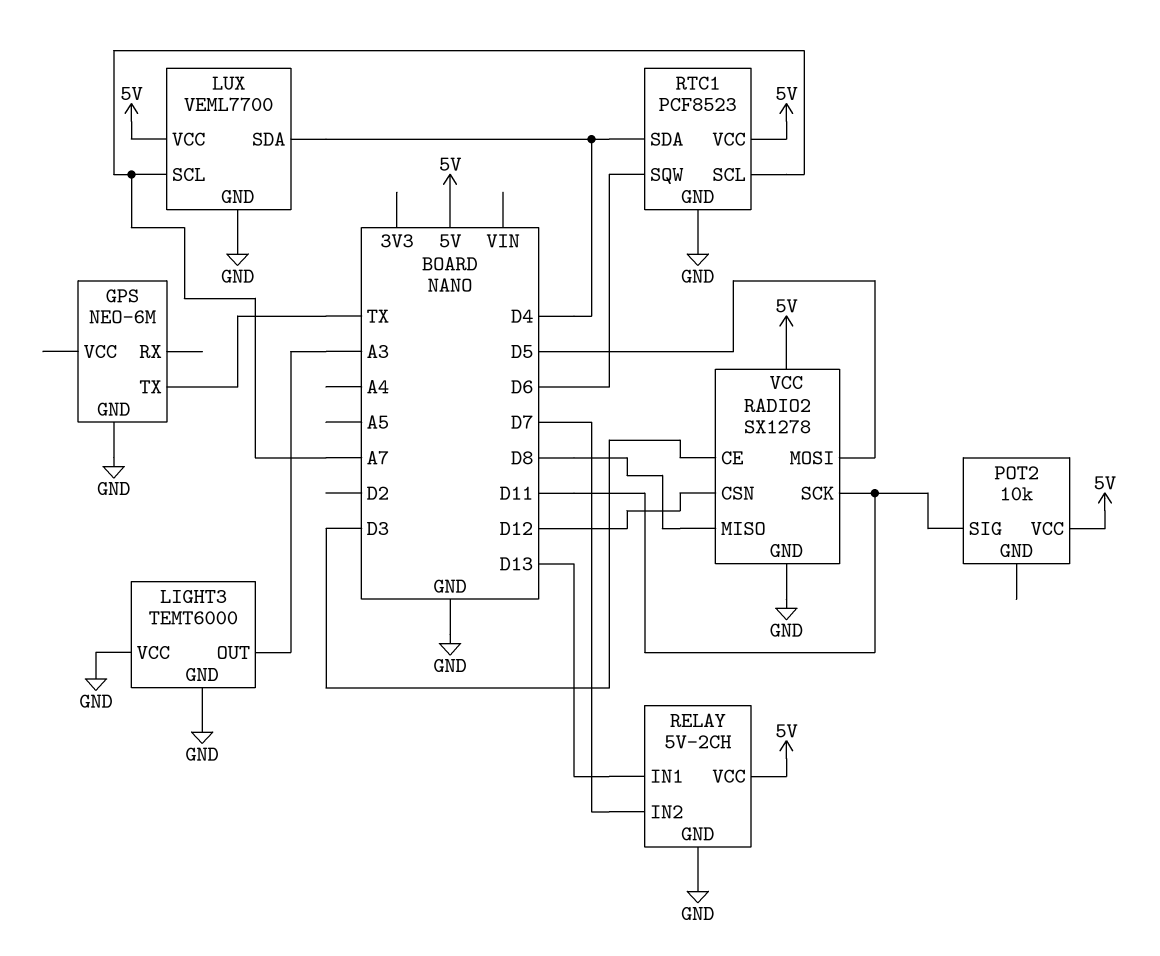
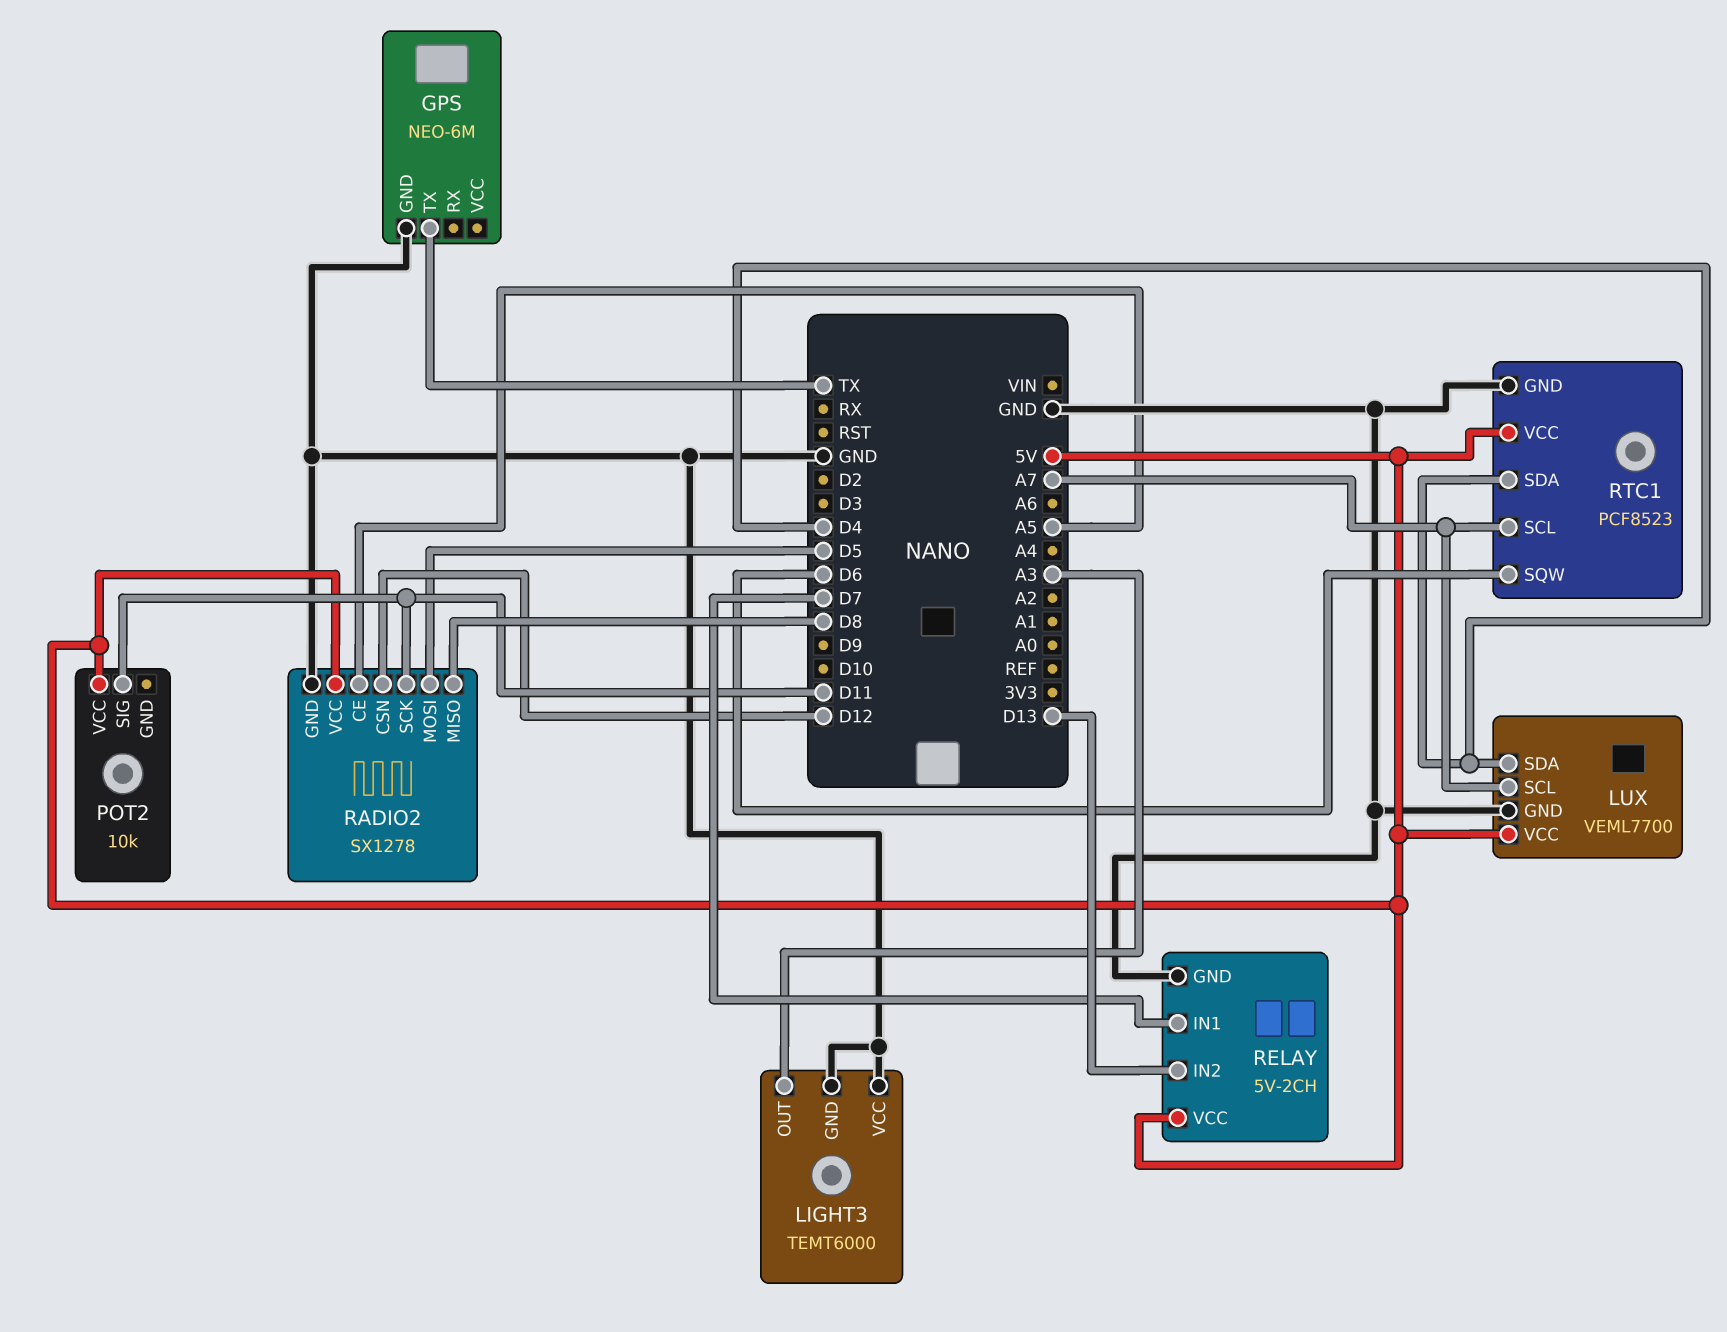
RADIO2 pin CE: D3 -> A5
RELAY pin IN1: D13 -> D7
RELAY pin IN2: D7 -> D13

